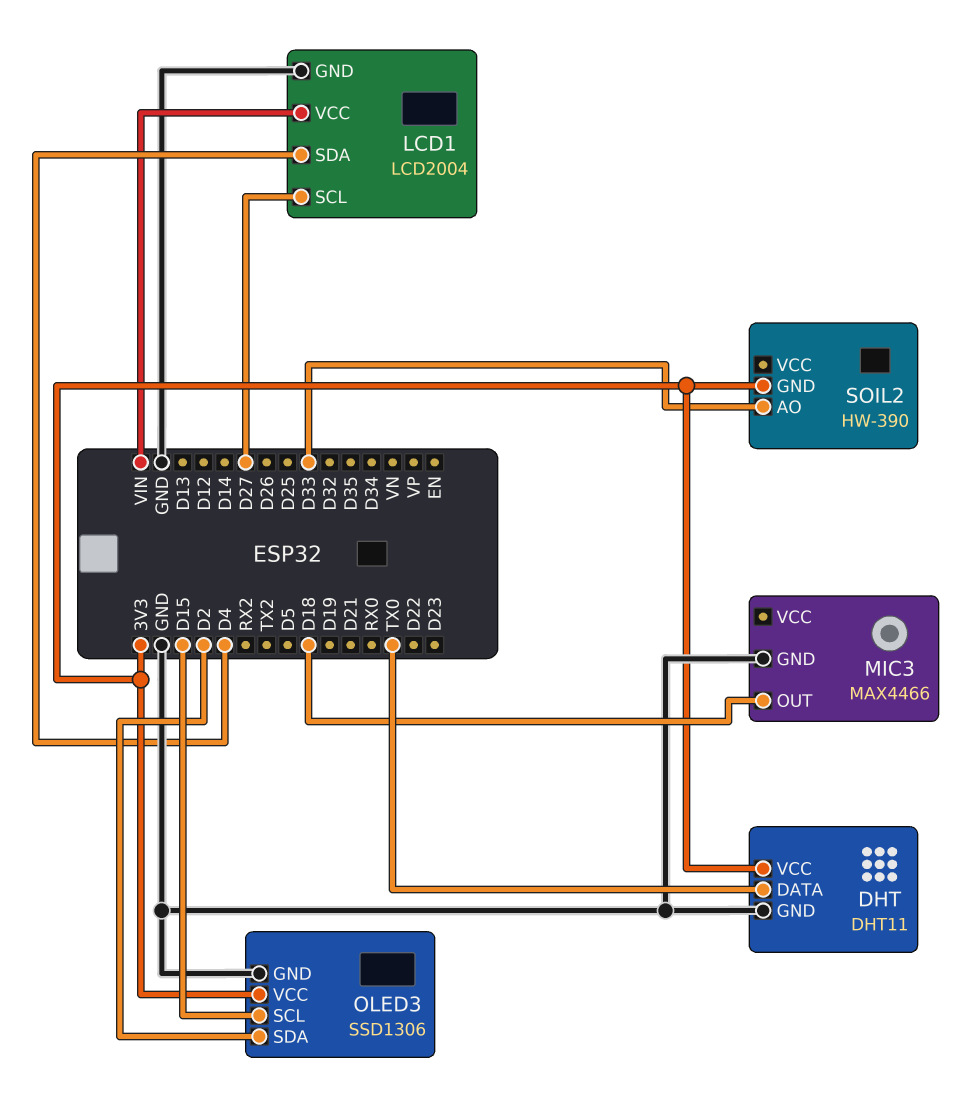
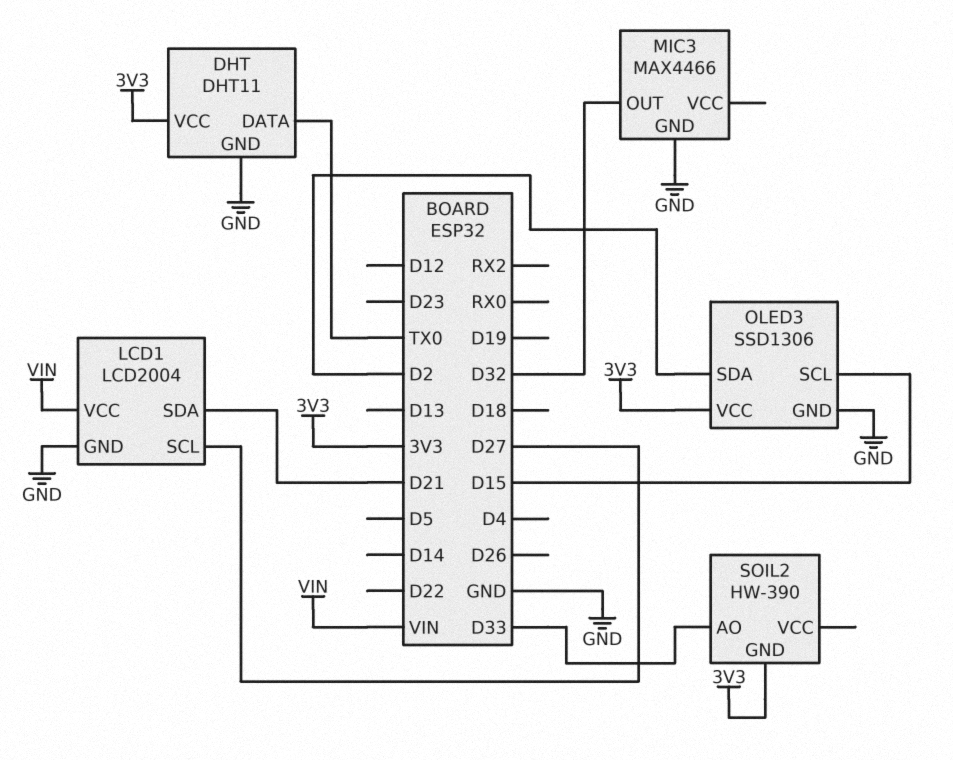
LCD1 pin SDA: D4 -> D21
MIC3 pin OUT: D18 -> D32

